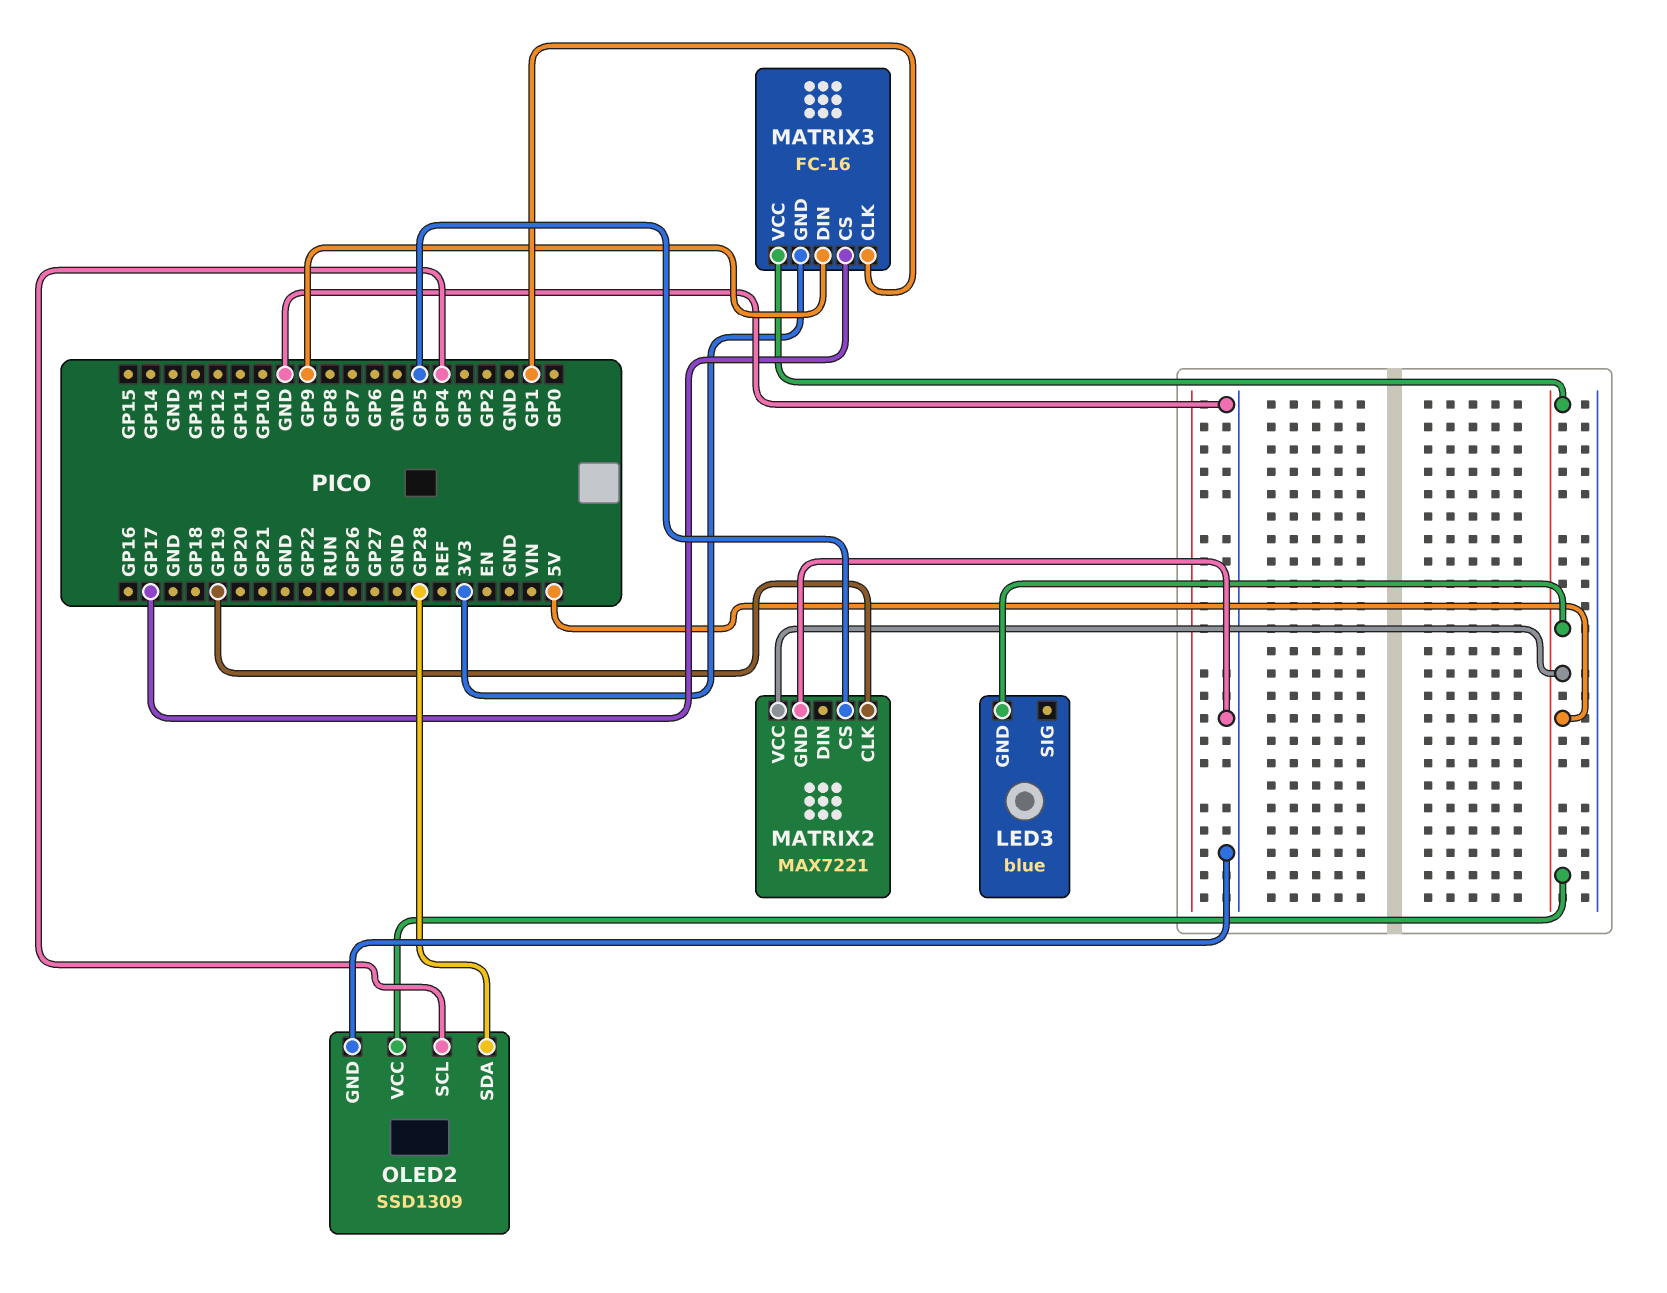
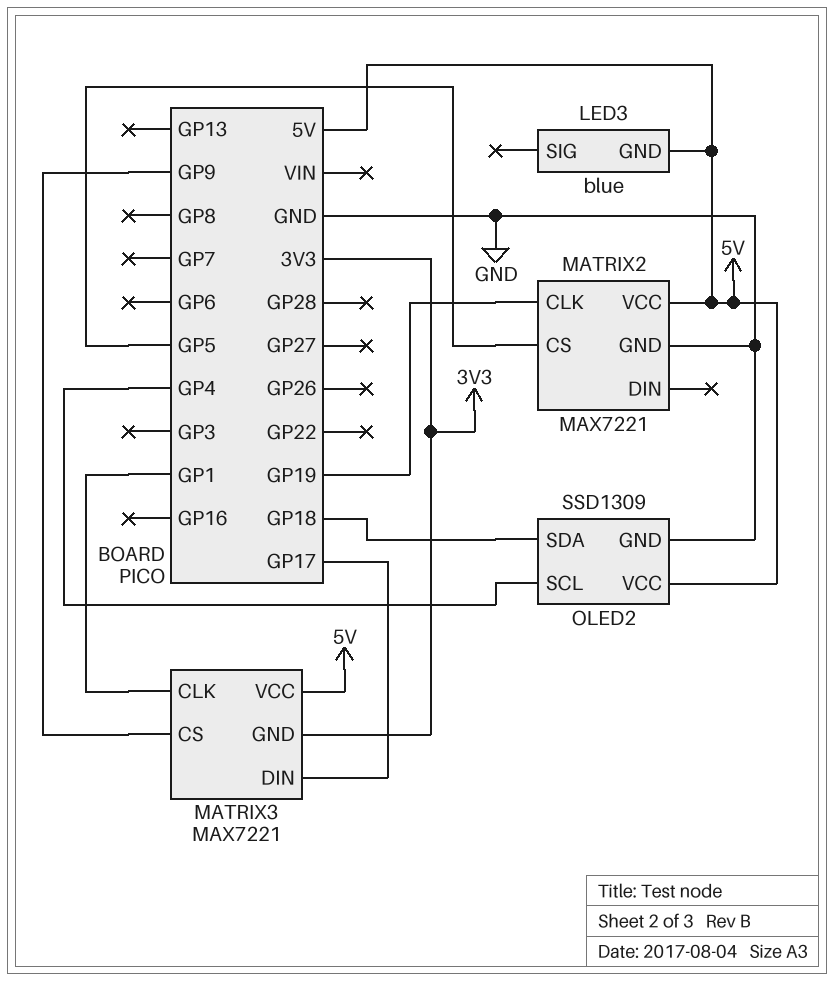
MATRIX3: FC-16 -> MAX7221
MATRIX3 pin CS: GP17 -> GP9
MATRIX3 pin DIN: GP9 -> GP17
OLED2 pin SDA: GP28 -> GP18

